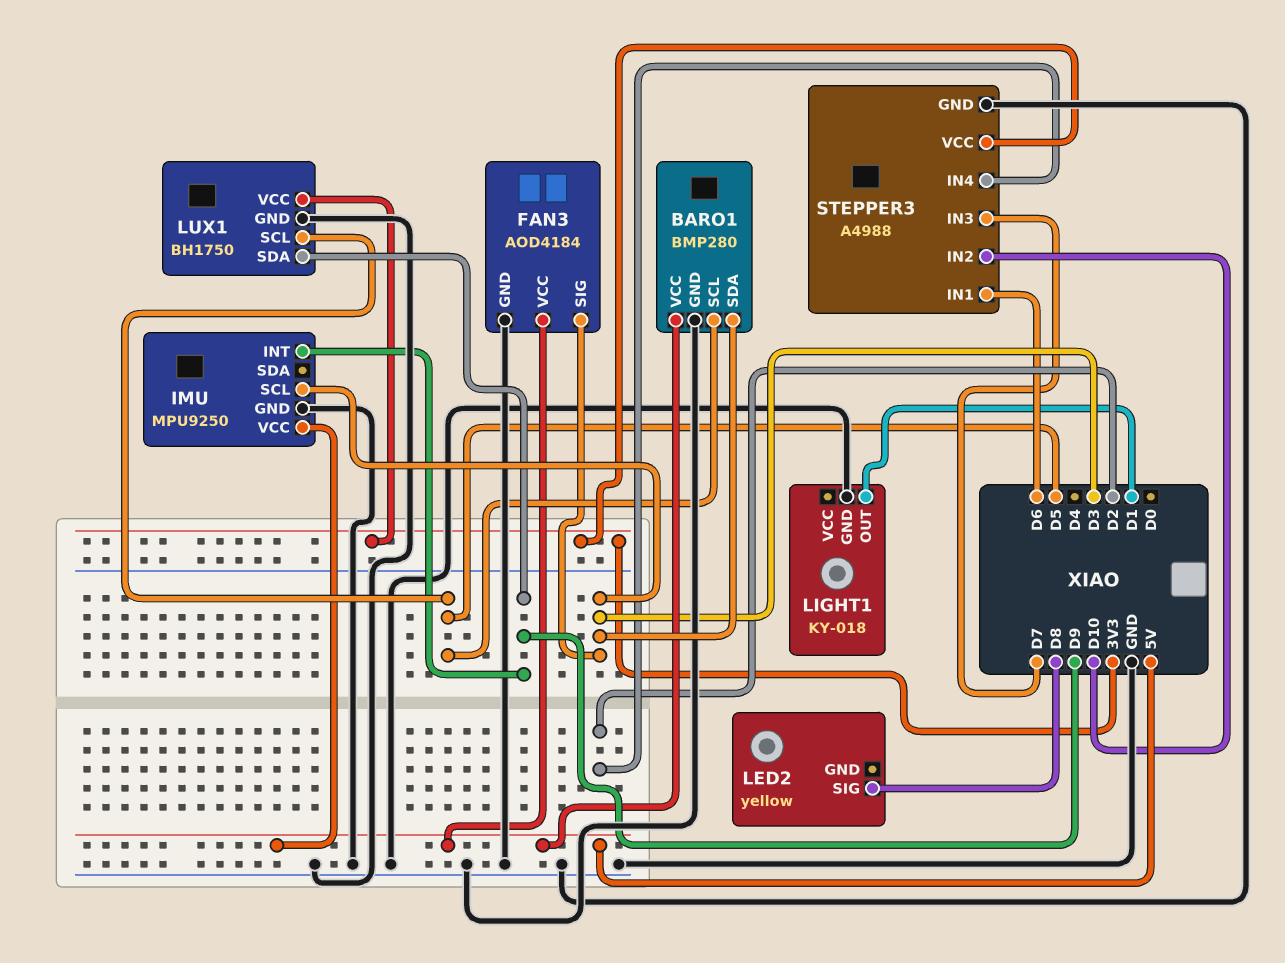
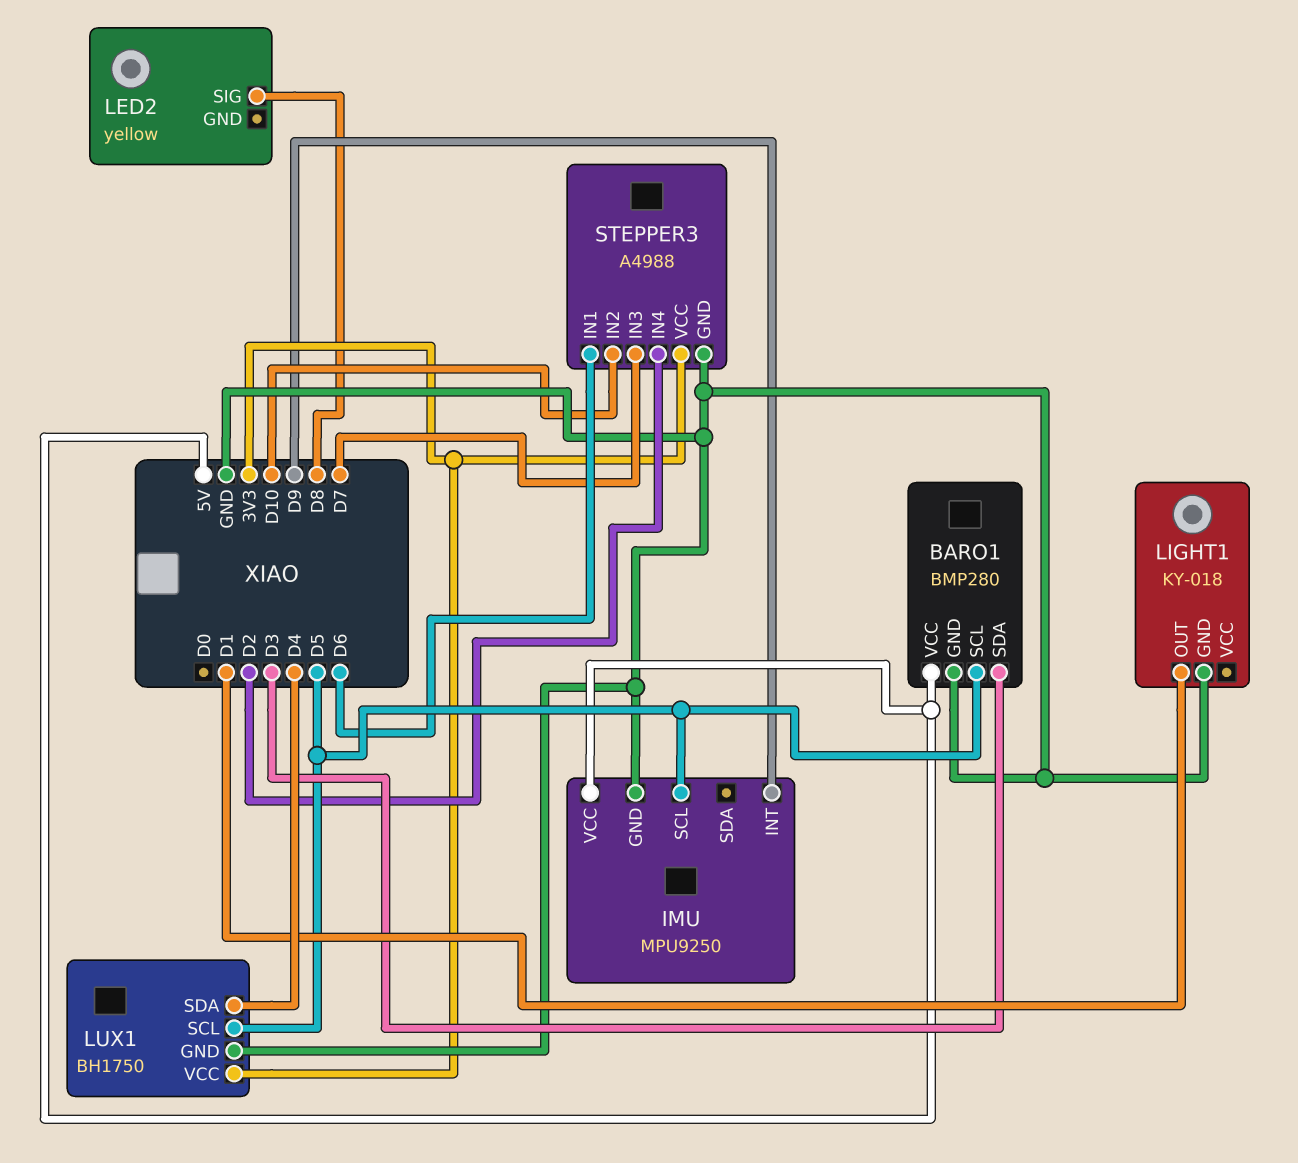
FAN3: AOD4184 -> none
FAN3 pin GND: GND -> none
FAN3 pin SIG: D3 -> none
FAN3 pin VCC: 5V -> none
IMU pin SCL: D3 -> D5
LUX1 pin SDA: D9 -> D4

